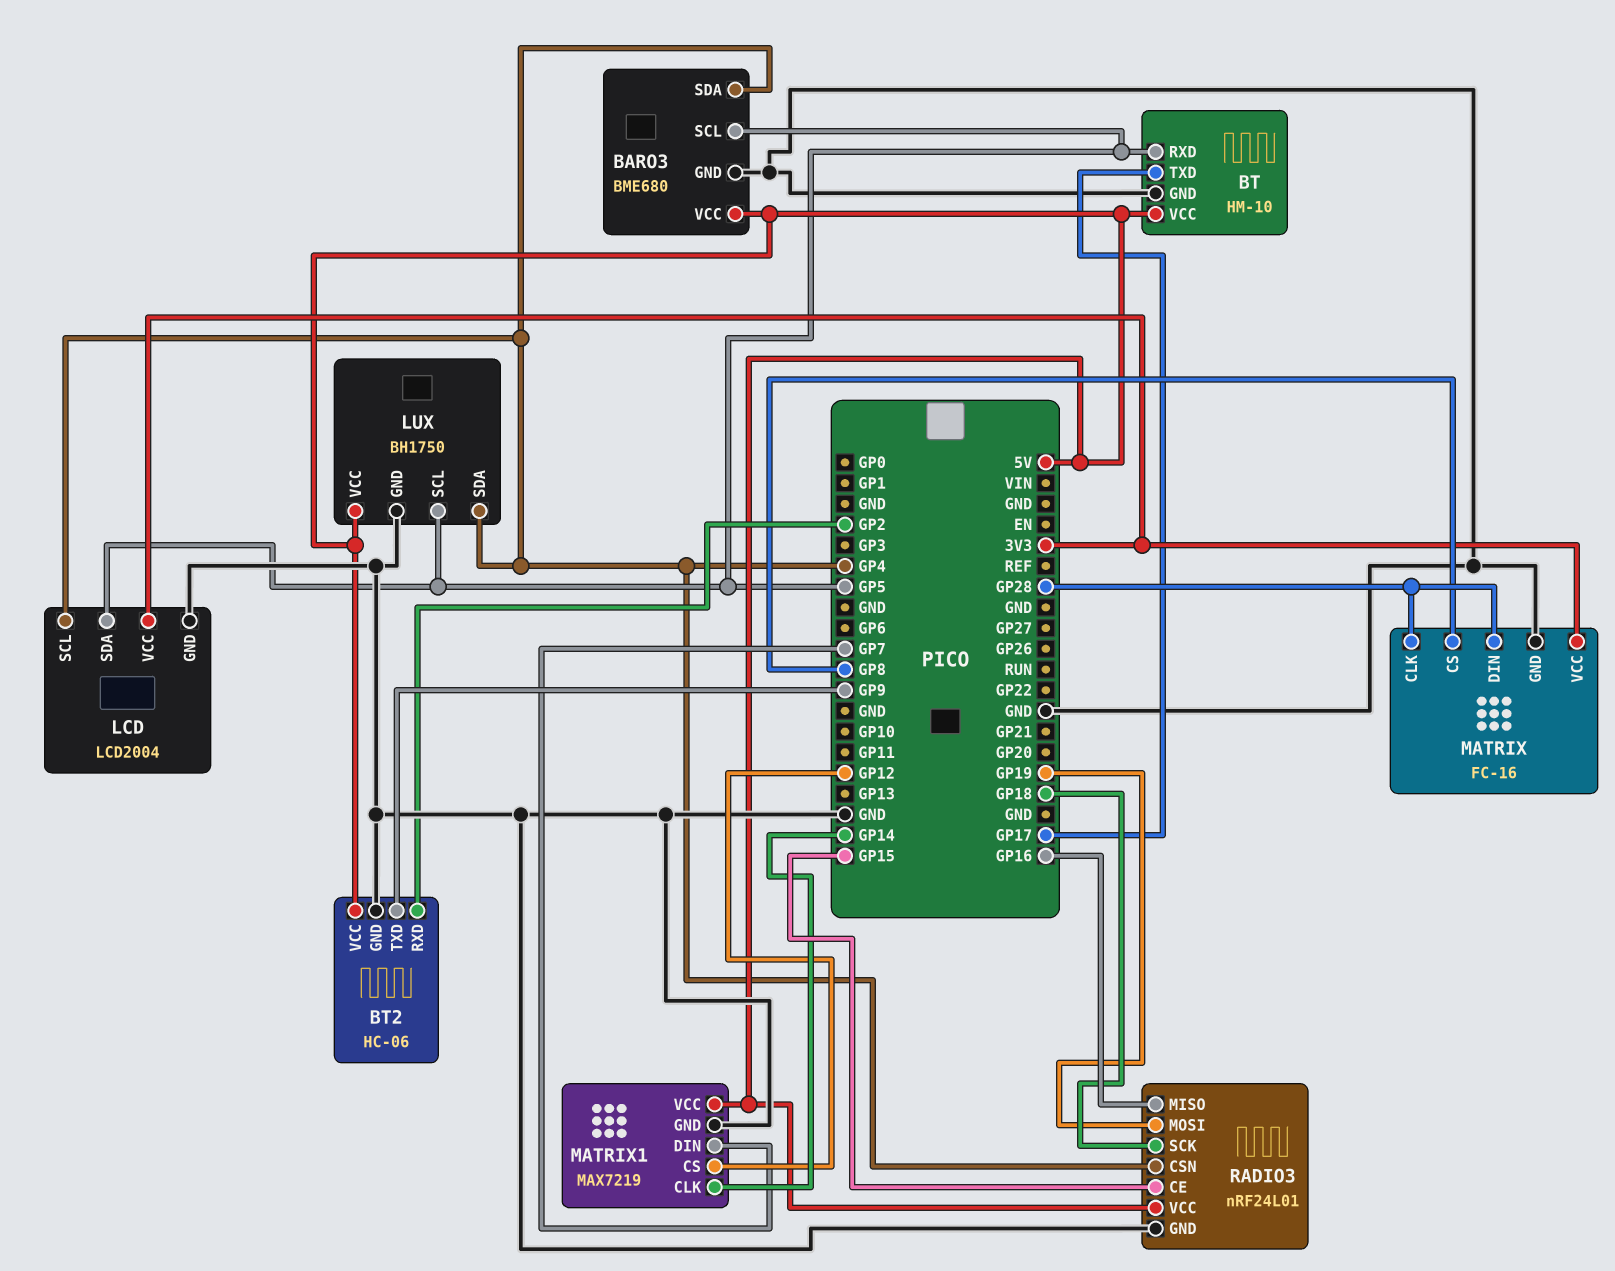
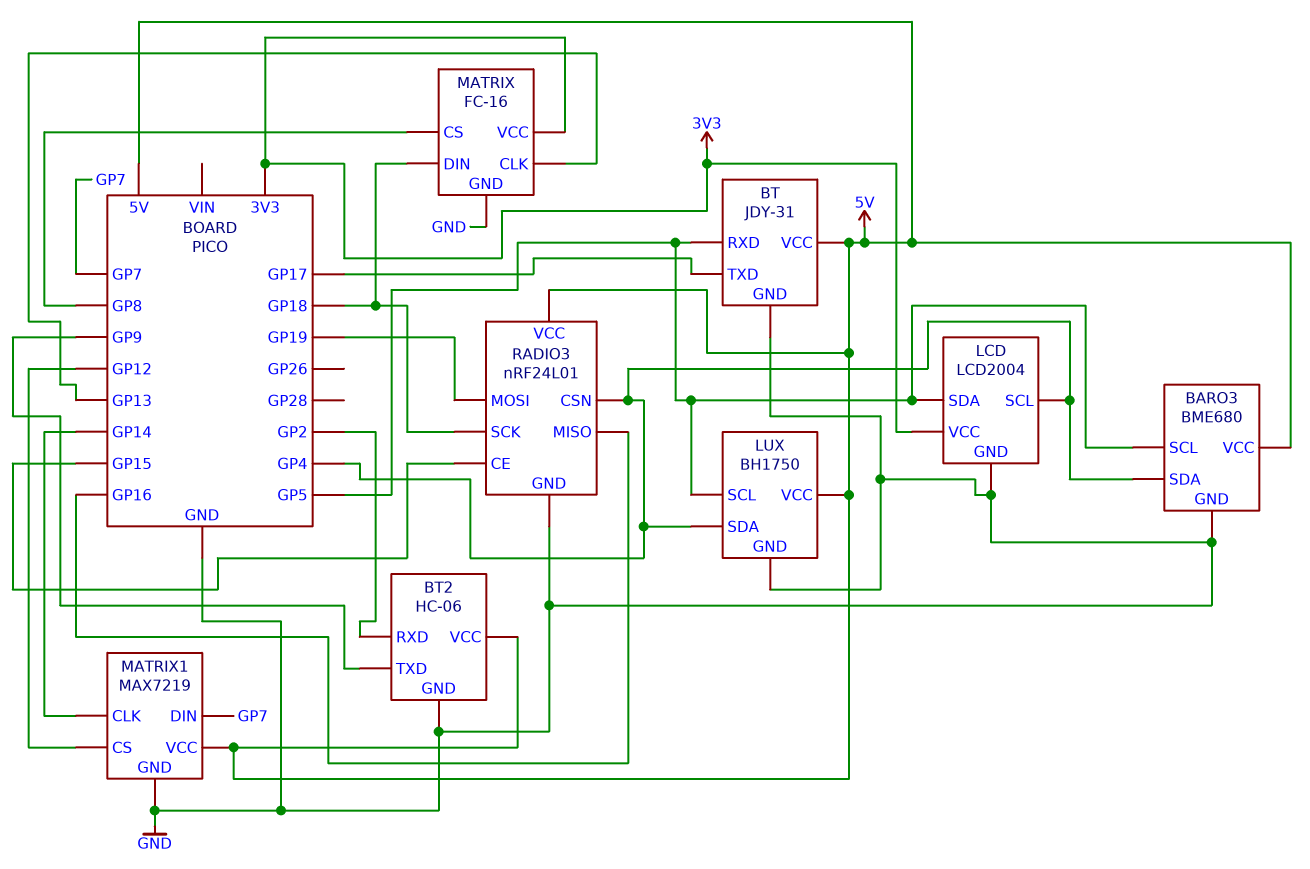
BT: HM-10 -> JDY-31
MATRIX pin CLK: GP28 -> GP13
MATRIX pin DIN: GP28 -> GP18

